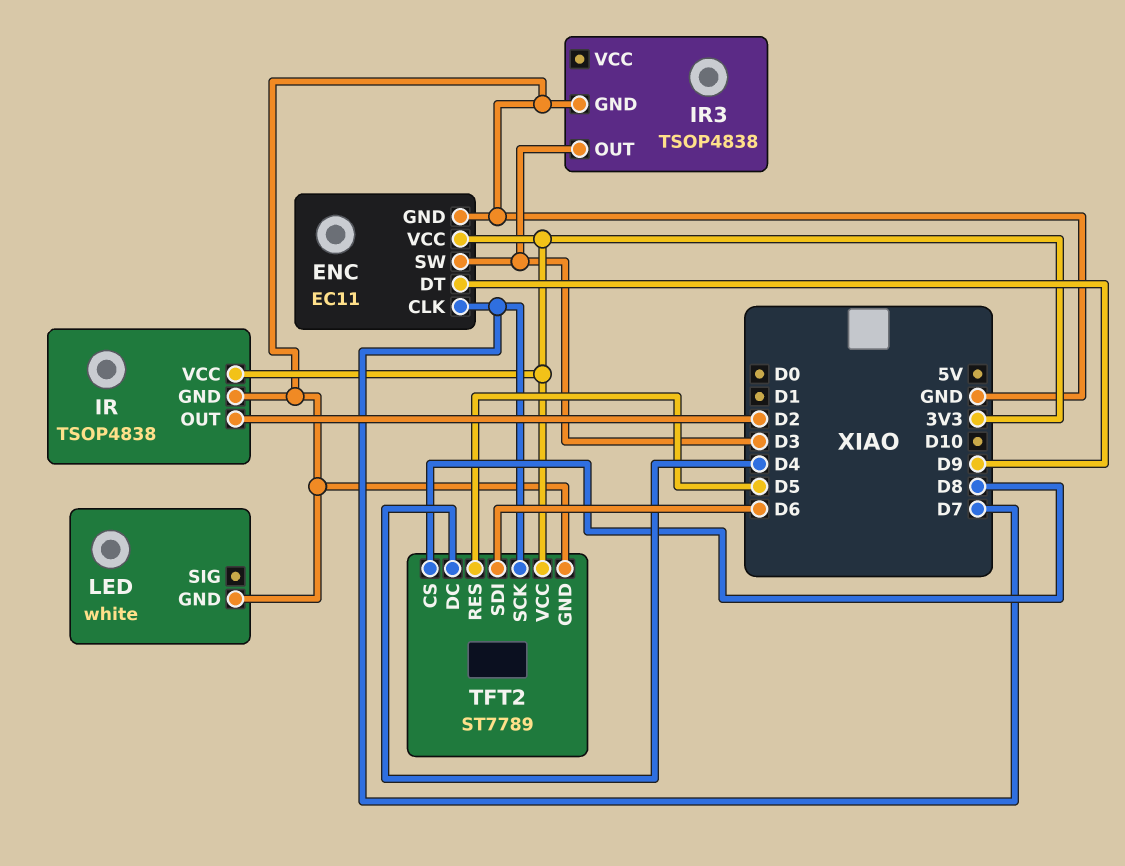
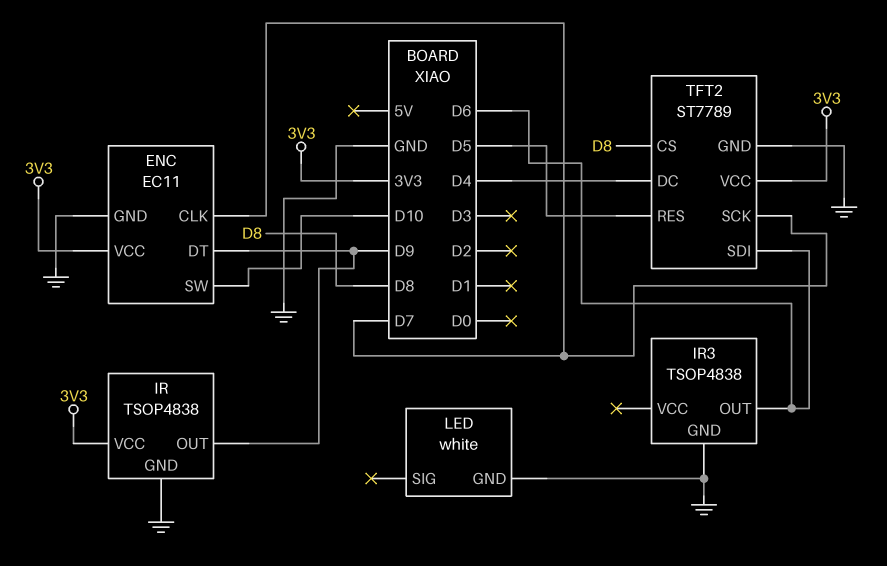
ENC pin SW: D3 -> D10
IR pin OUT: D2 -> D9
IR3 pin OUT: D3 -> D6

